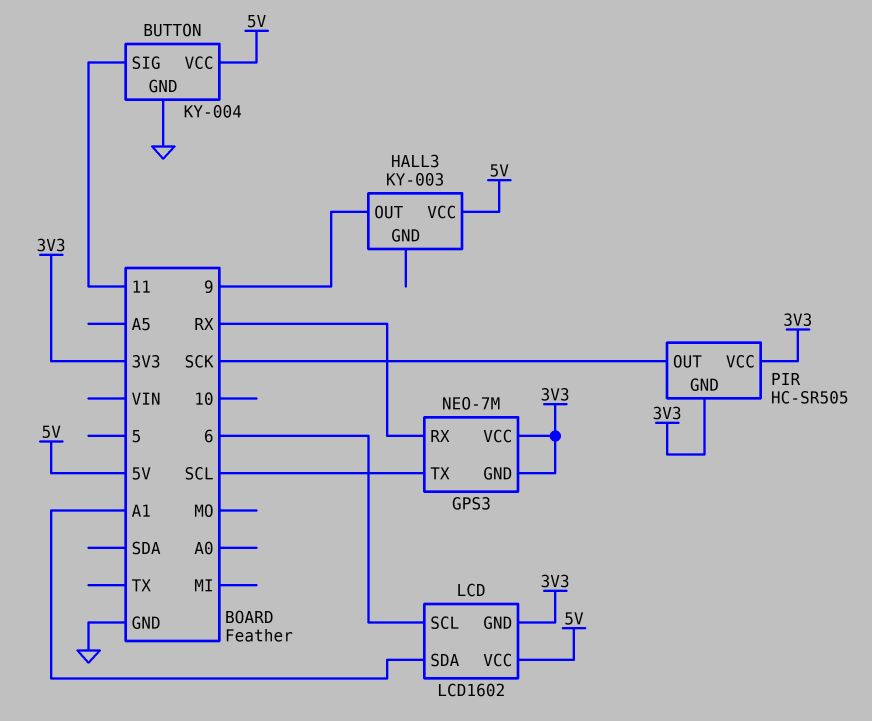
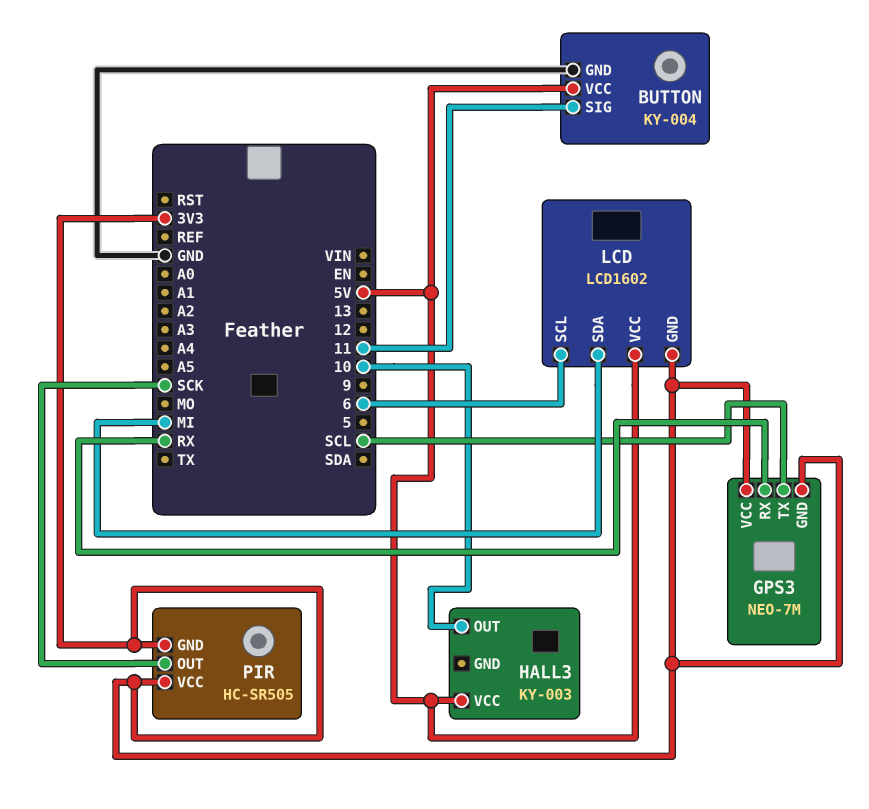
HALL3 pin OUT: 9 -> 10
LCD pin SDA: A1 -> MI

